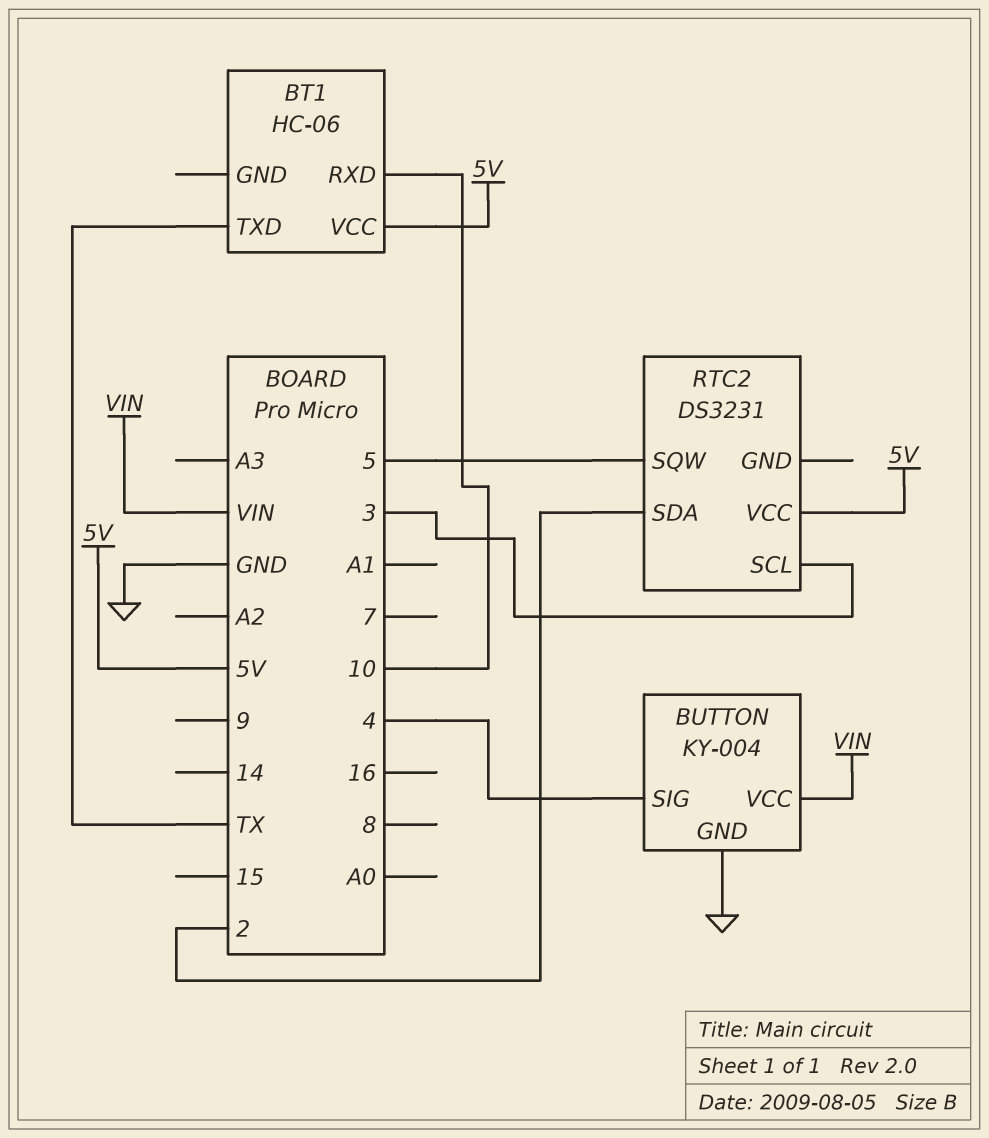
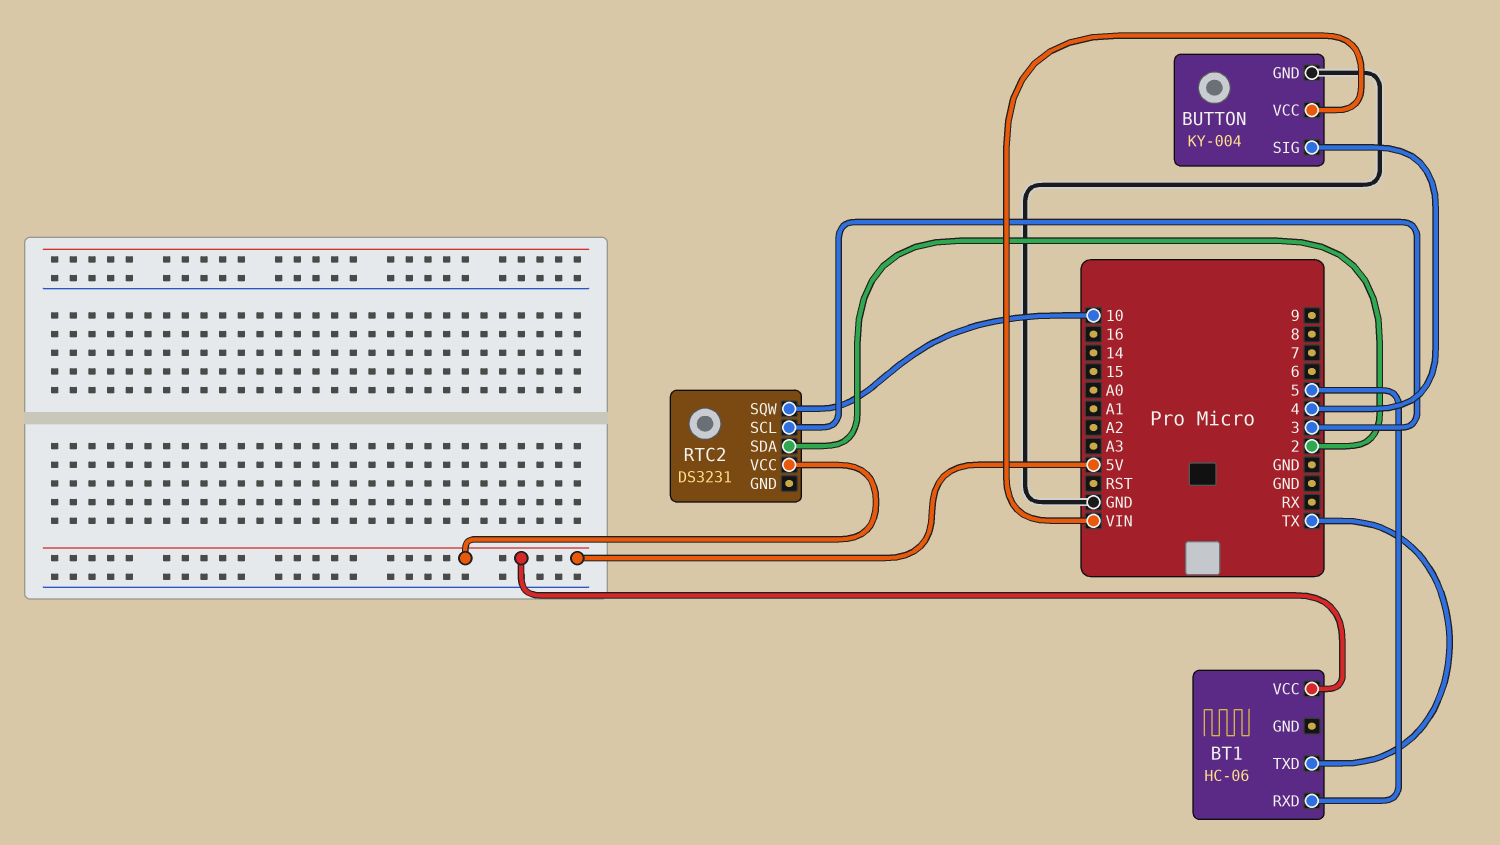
BT1 pin RXD: 10 -> 5
RTC2 pin SQW: 5 -> 10

